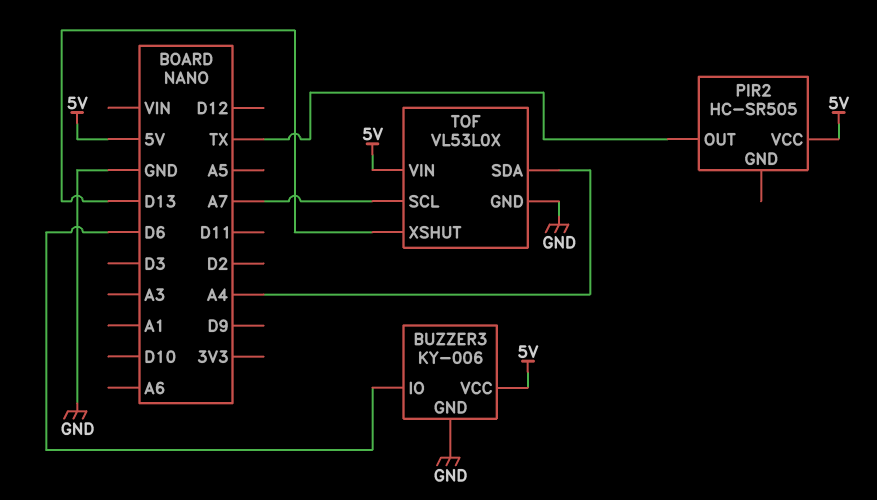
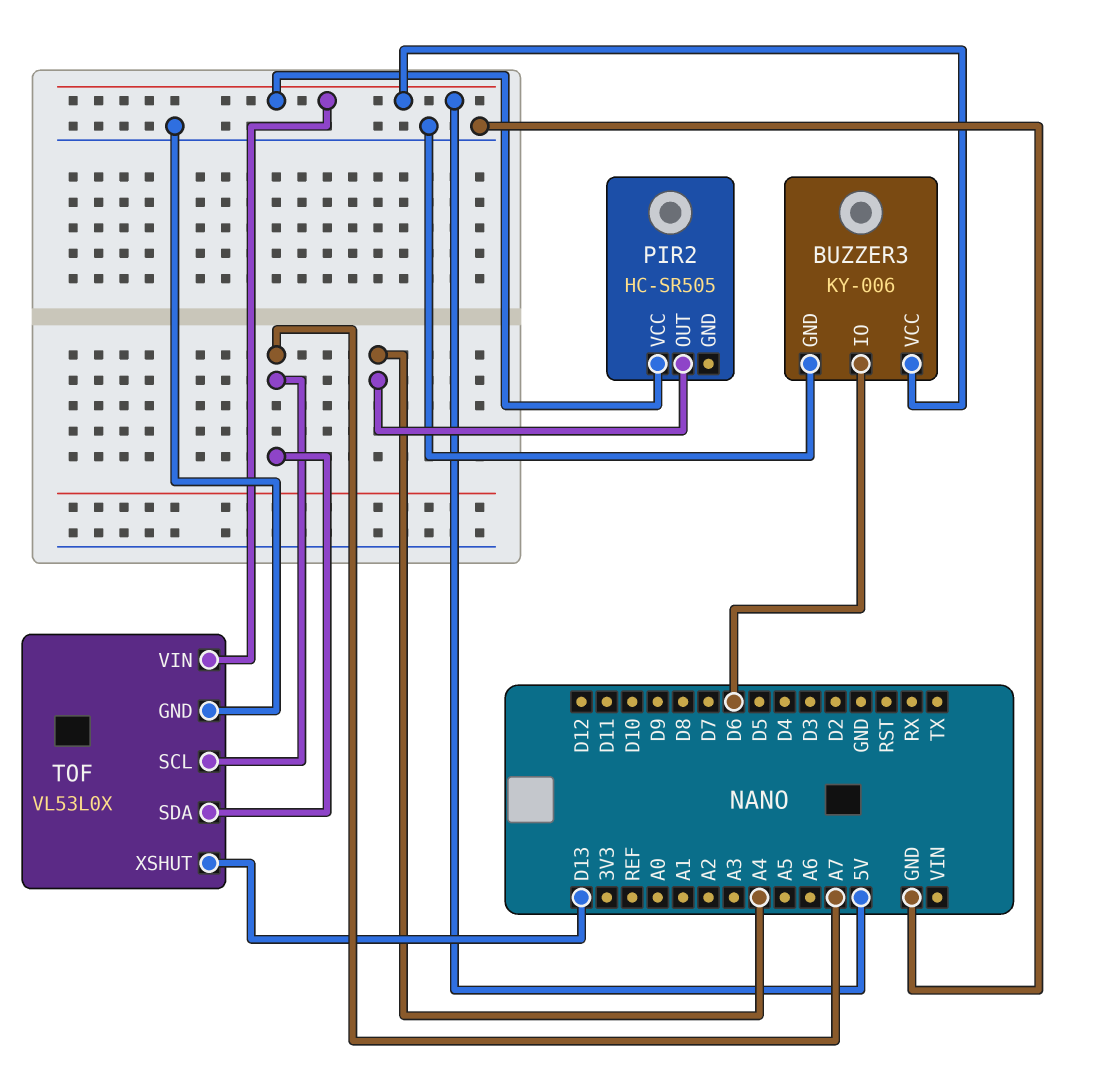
PIR2 pin OUT: TX -> A4
TOF pin SDA: A4 -> A7

